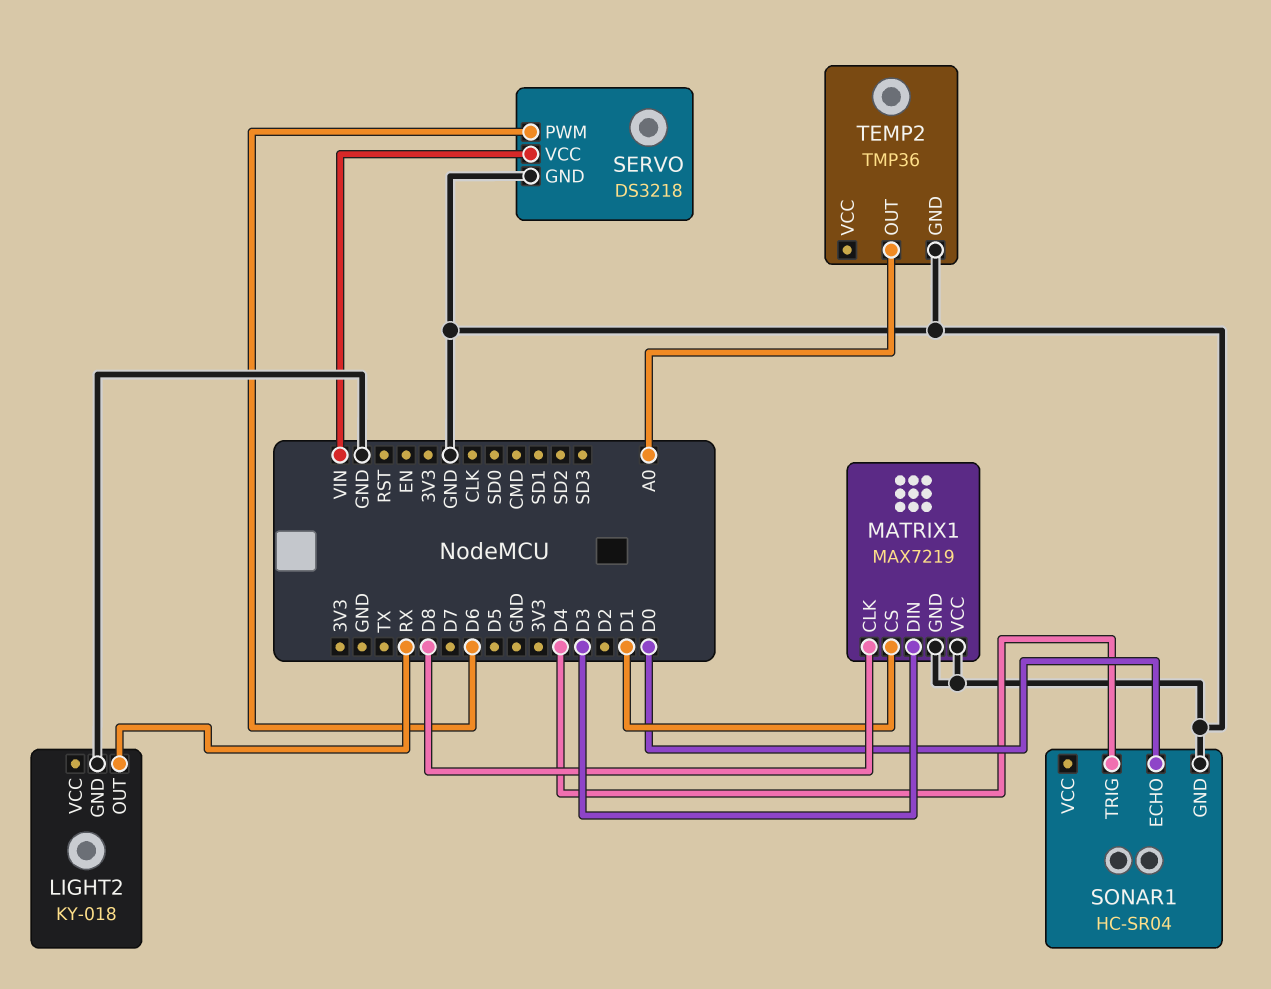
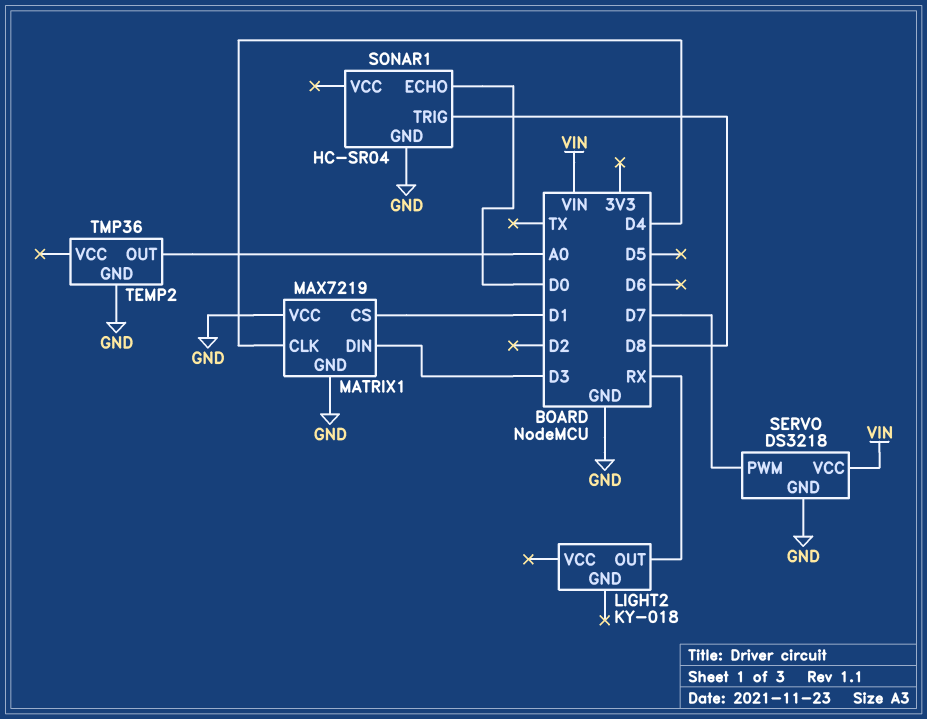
LIGHT2 pin GND: GND -> none
MATRIX1 pin CLK: D8 -> D4
SERVO pin PWM: D6 -> D7
SONAR1 pin TRIG: D4 -> D8

